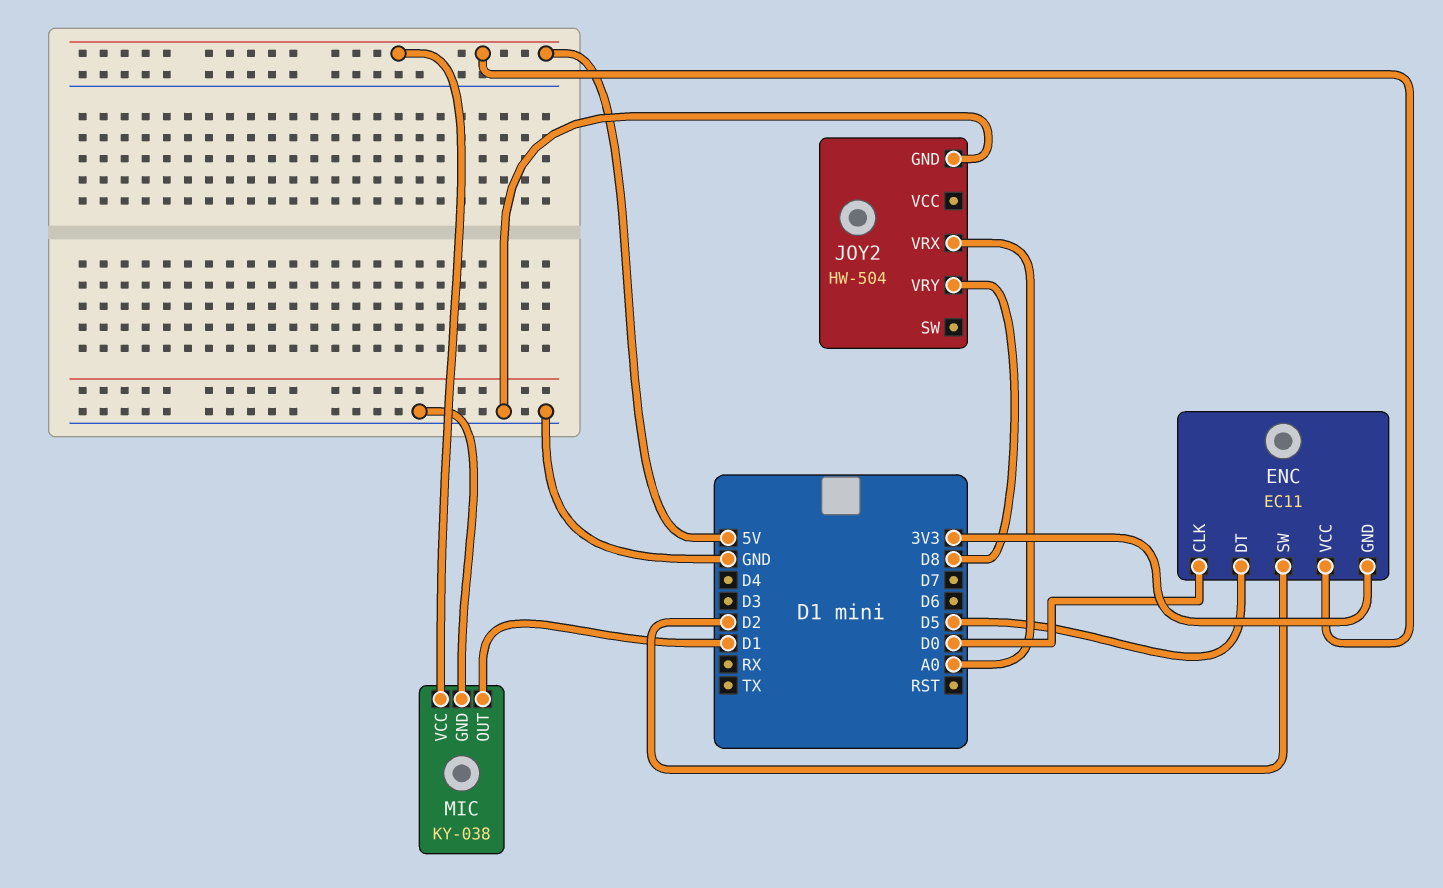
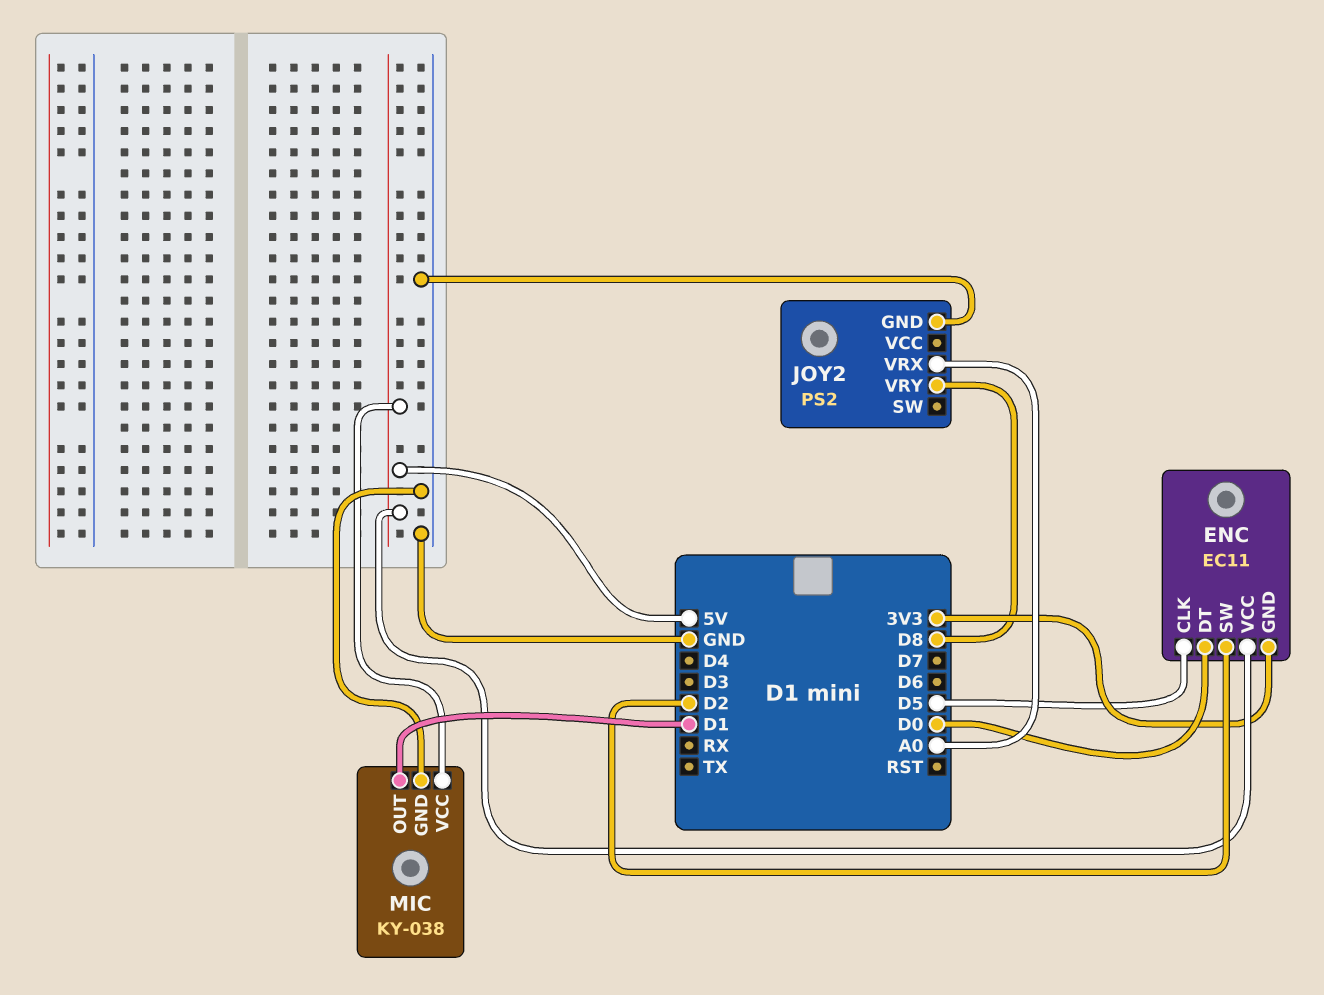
ENC pin CLK: D0 -> D5
ENC pin DT: D5 -> D0
JOY2: HW-504 -> PS2

